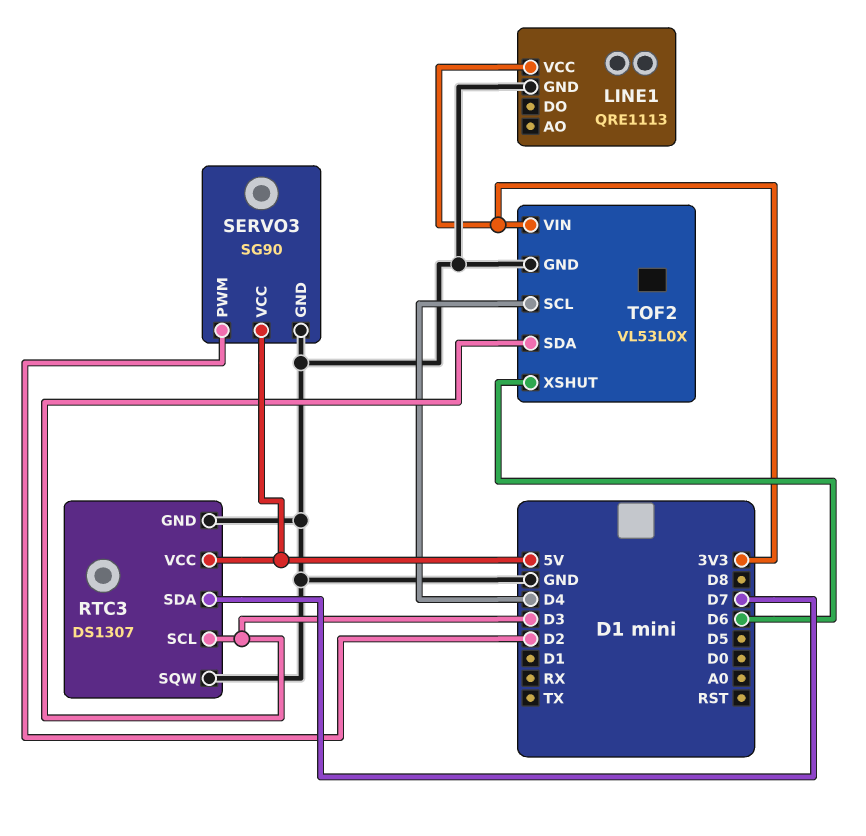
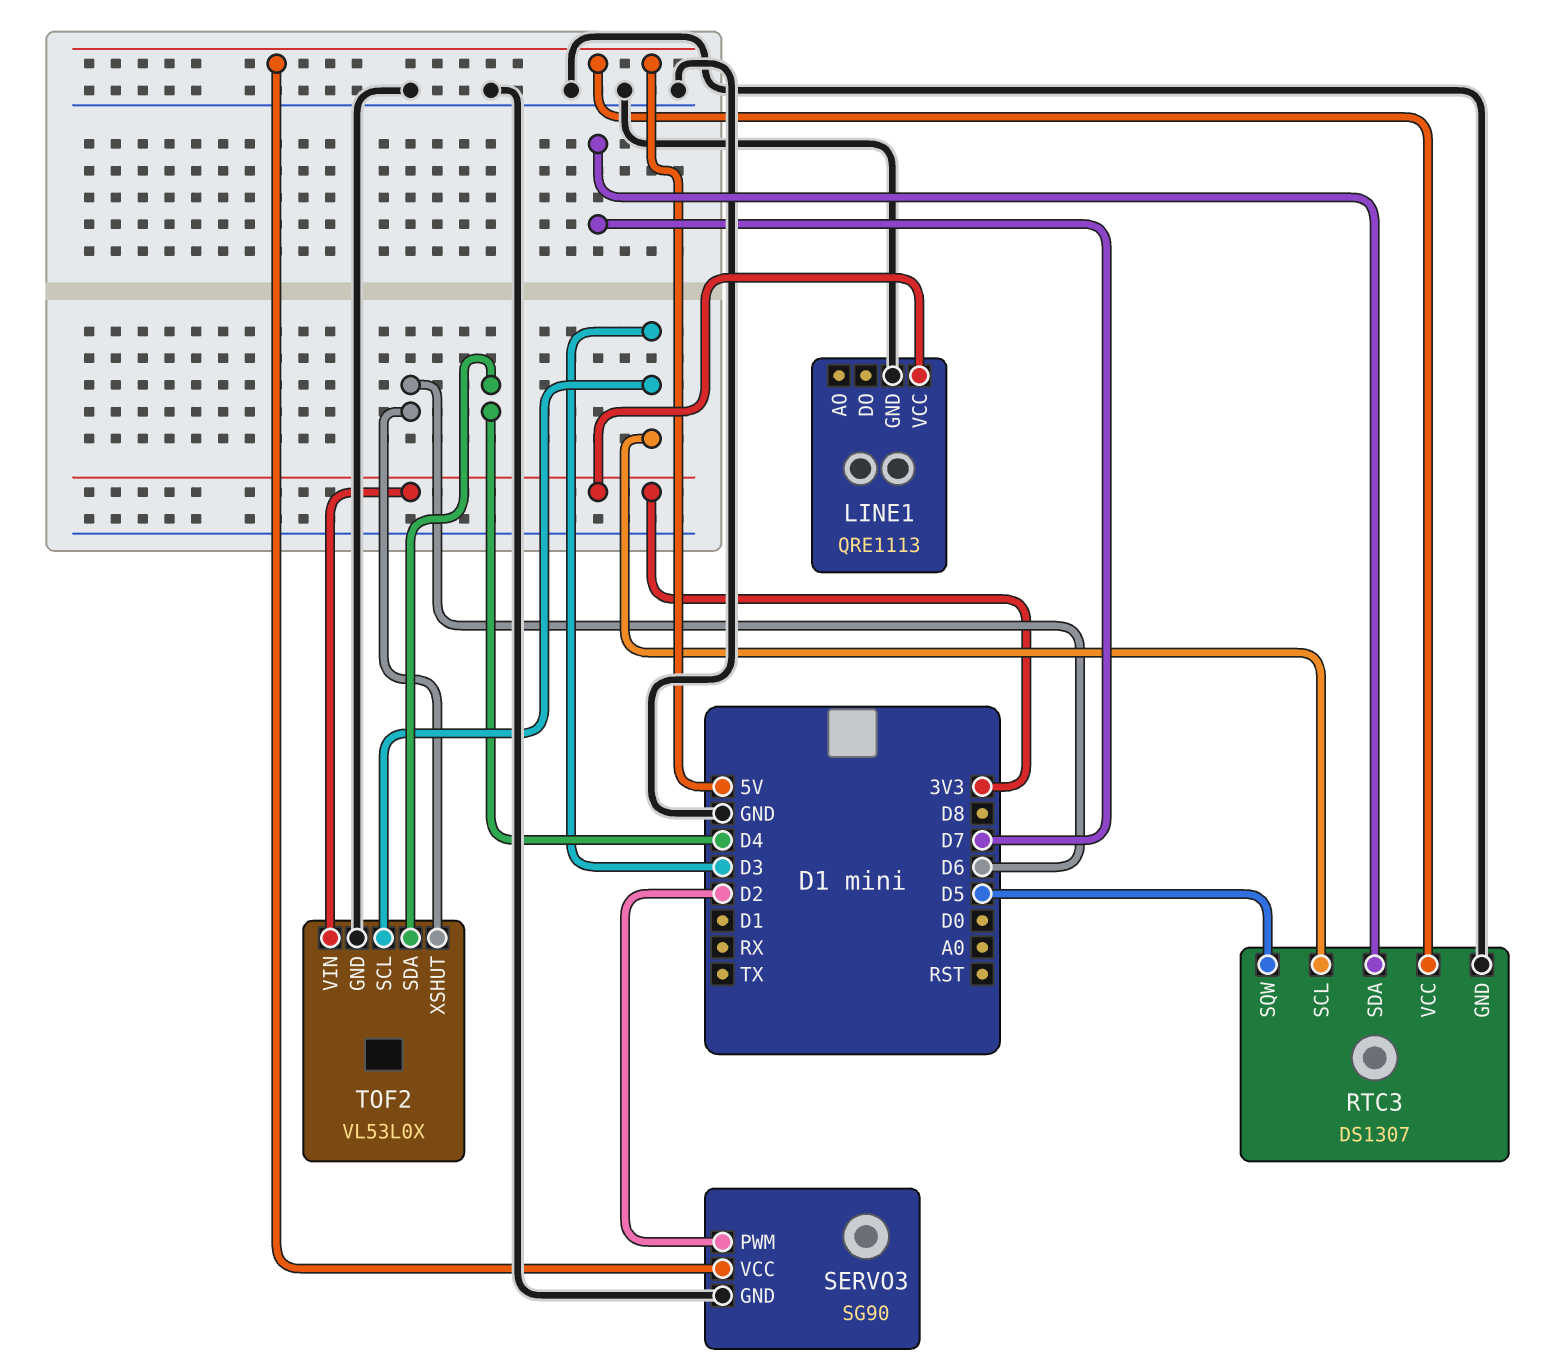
RTC3 pin SQW: GND -> D5
TOF2 pin SCL: D4 -> D3
TOF2 pin SDA: D3 -> D4

